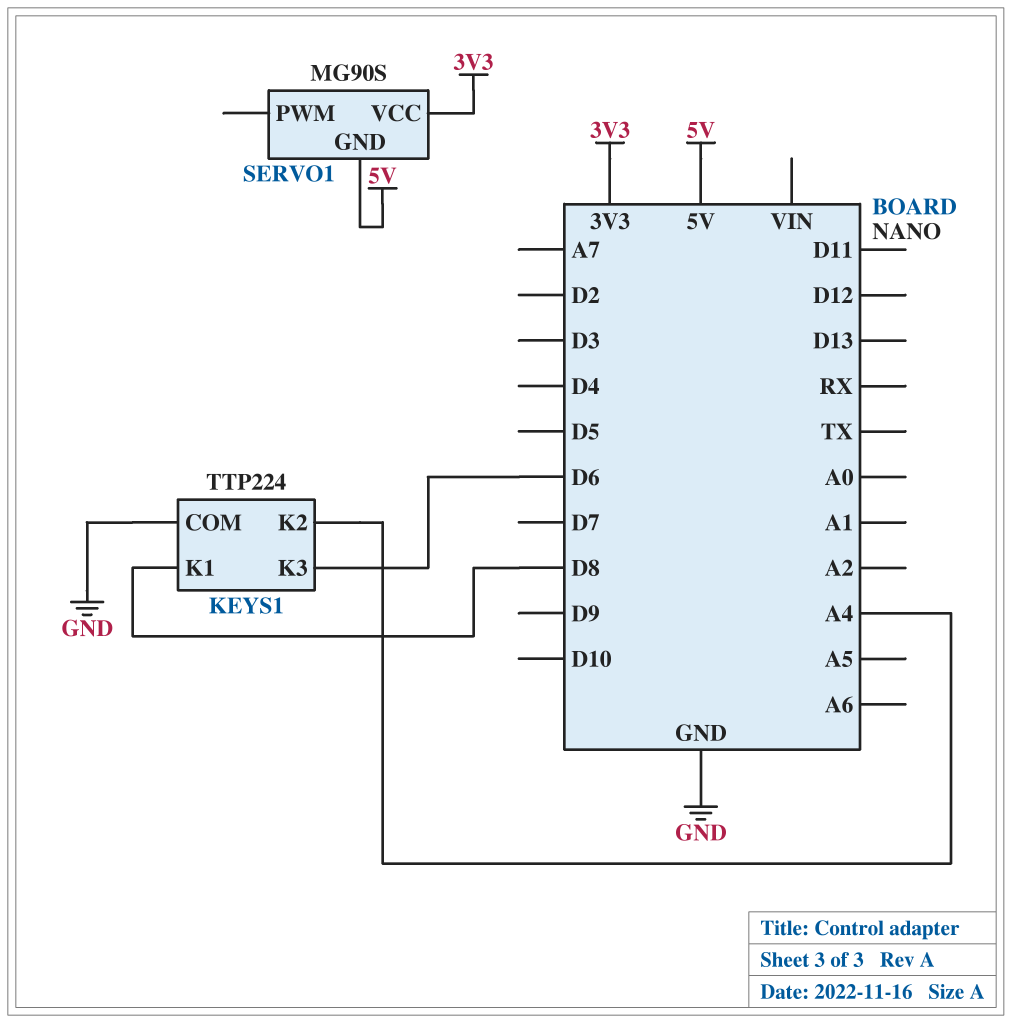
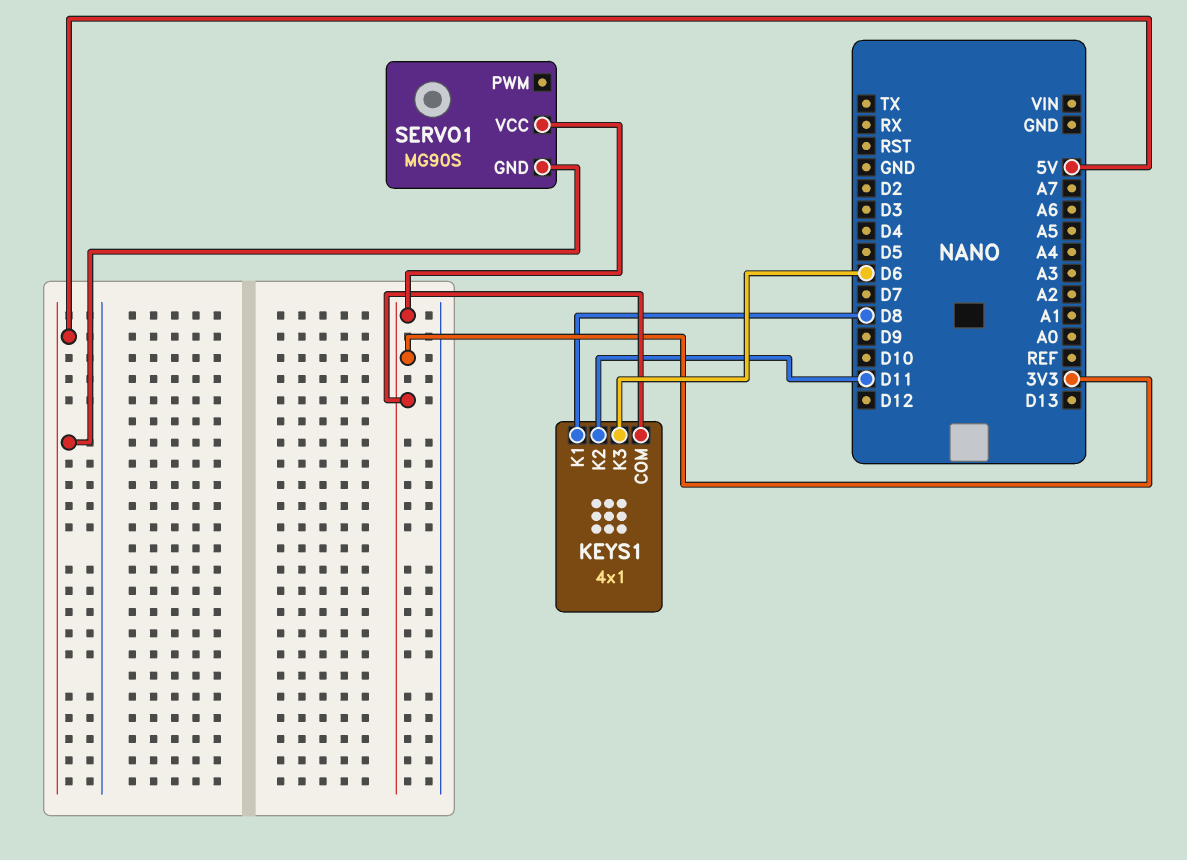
KEYS1: TTP224 -> 4x1
KEYS1 pin COM: GND -> 3V3
KEYS1 pin K2: A4 -> D11

